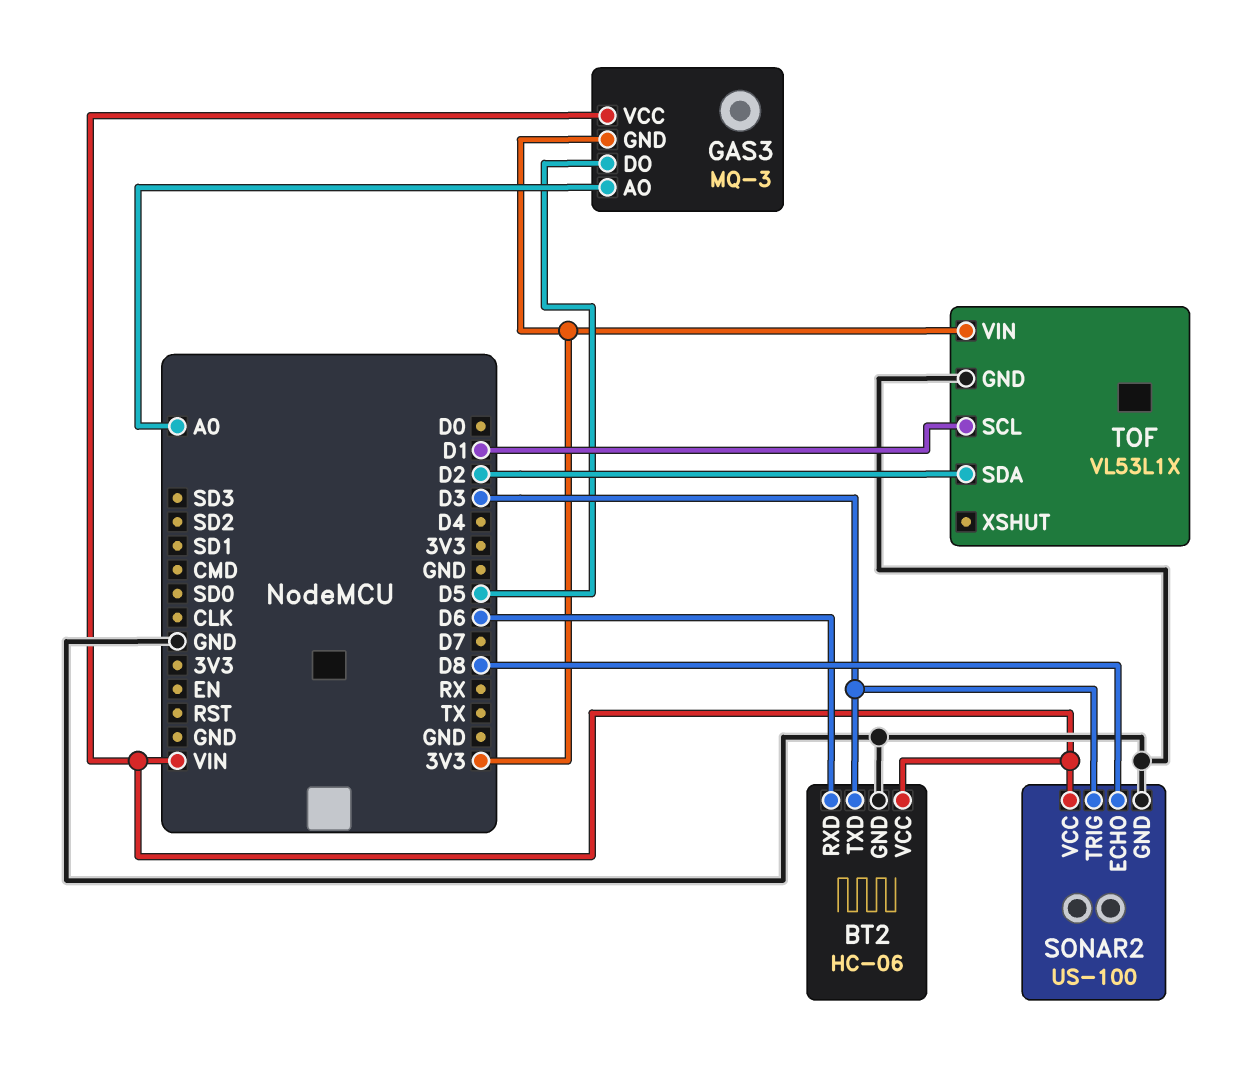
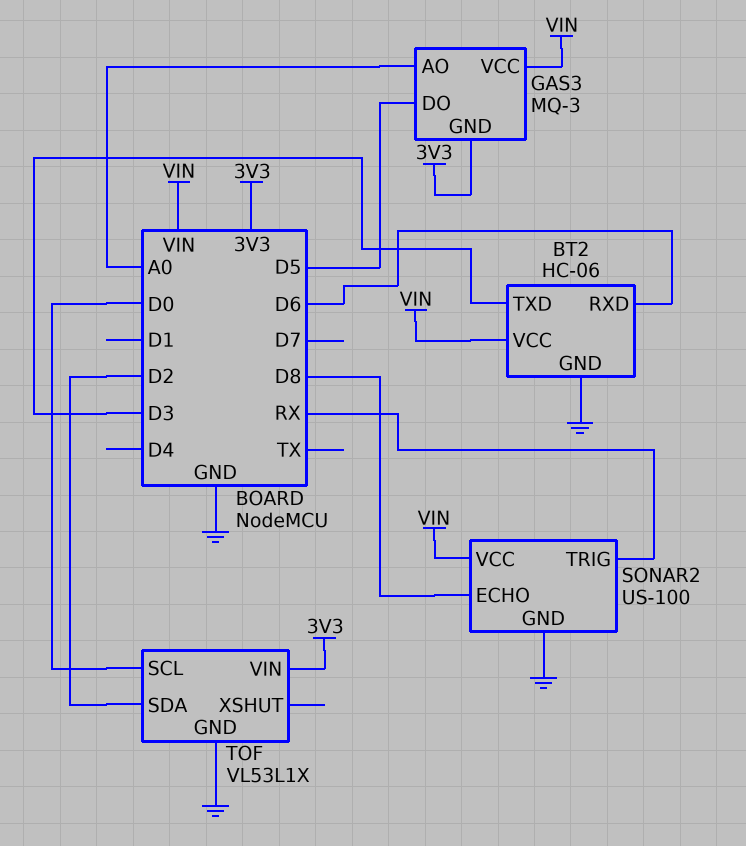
SONAR2 pin TRIG: D3 -> RX
TOF pin SCL: D1 -> D0

